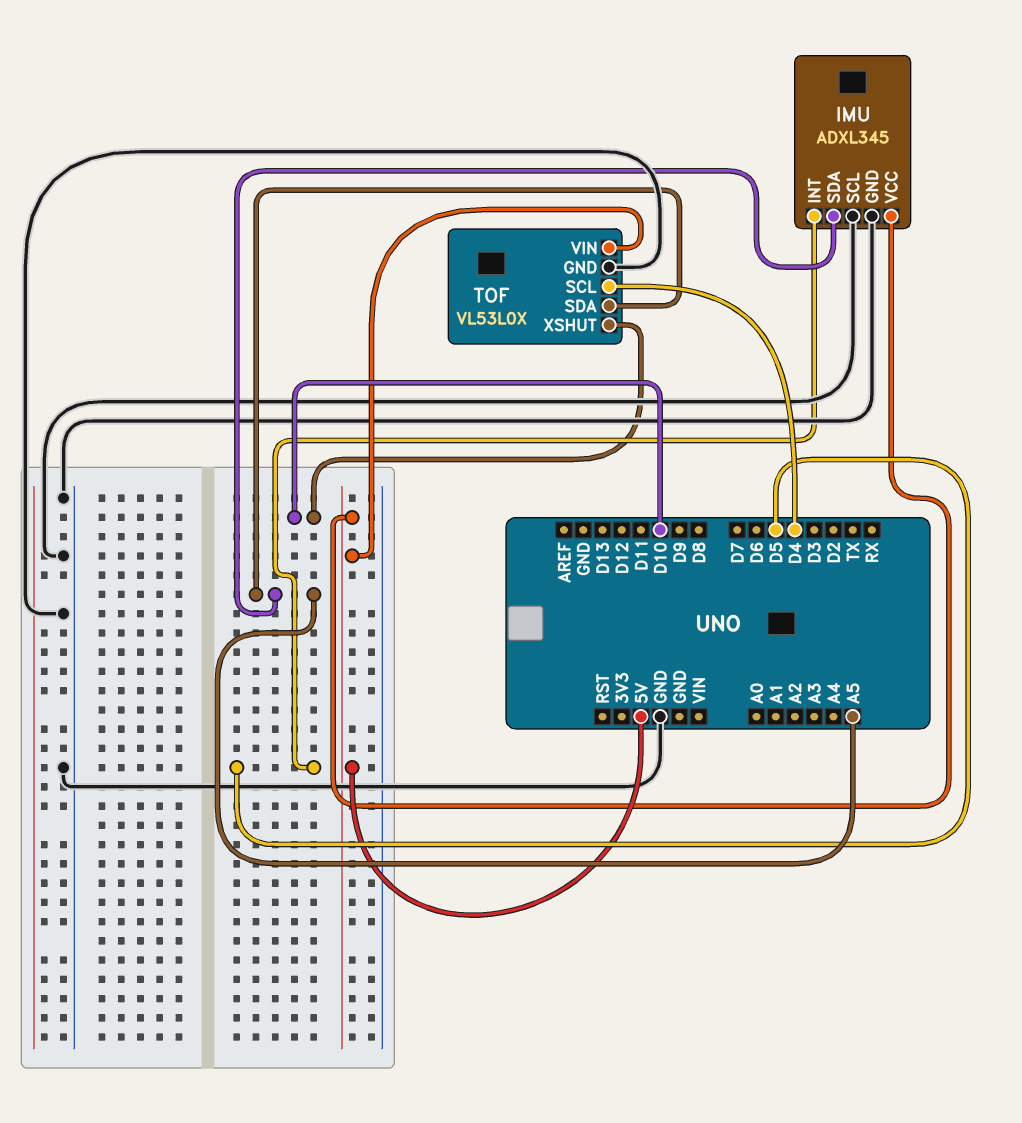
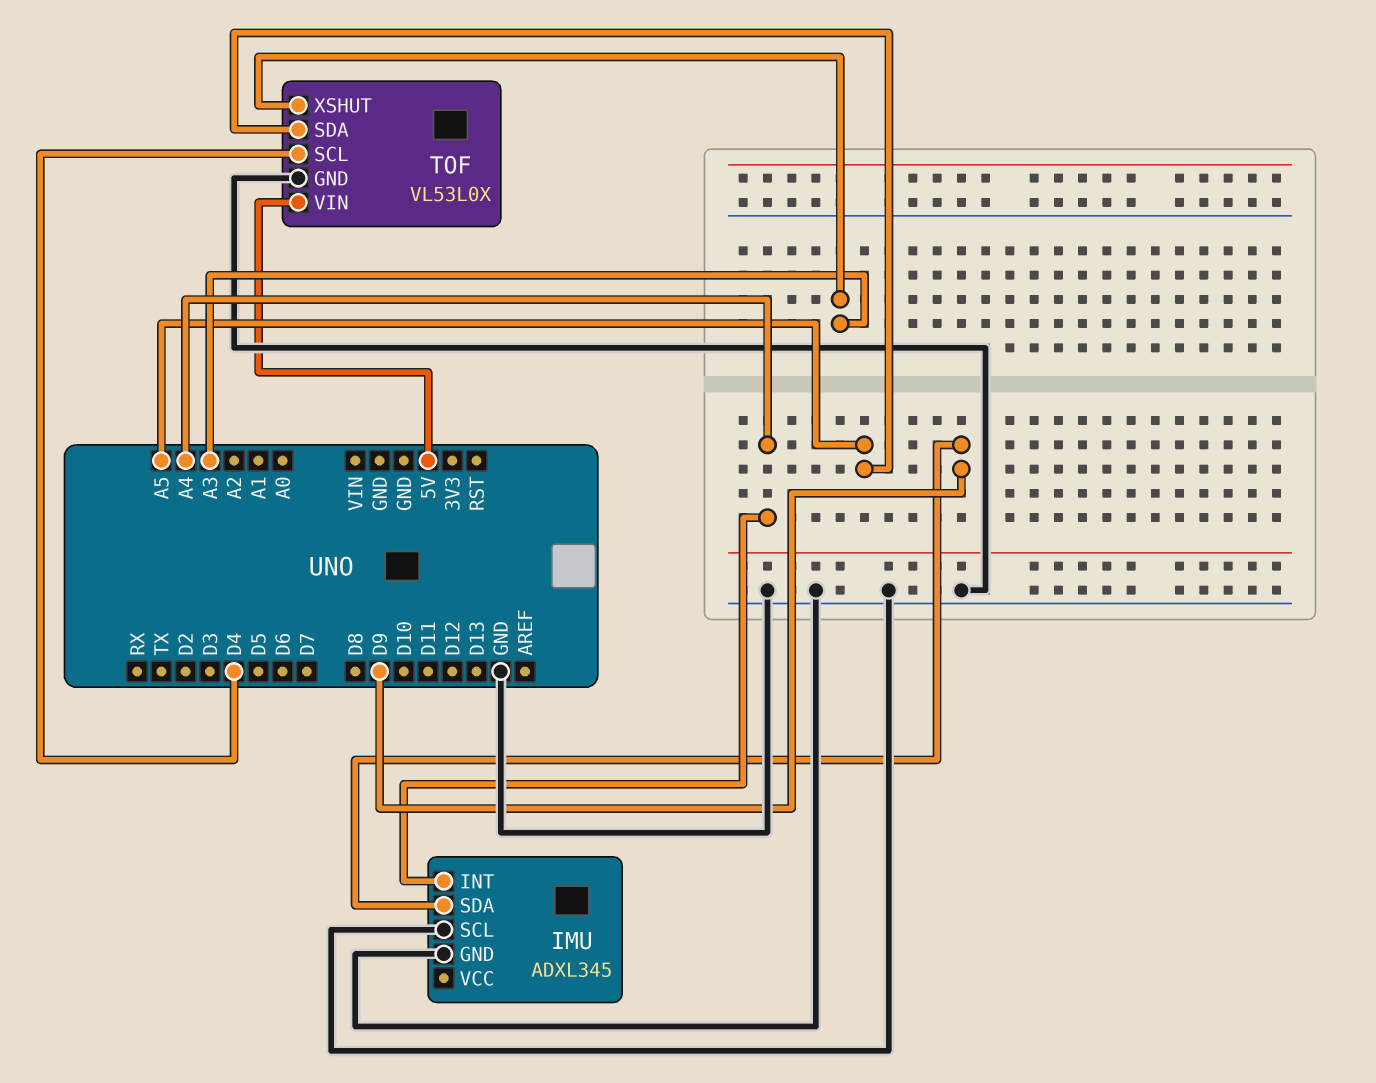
IMU pin INT: D5 -> A4
IMU pin SDA: A5 -> D9
IMU pin VCC: 5V -> none
TOF pin XSHUT: D10 -> A3

